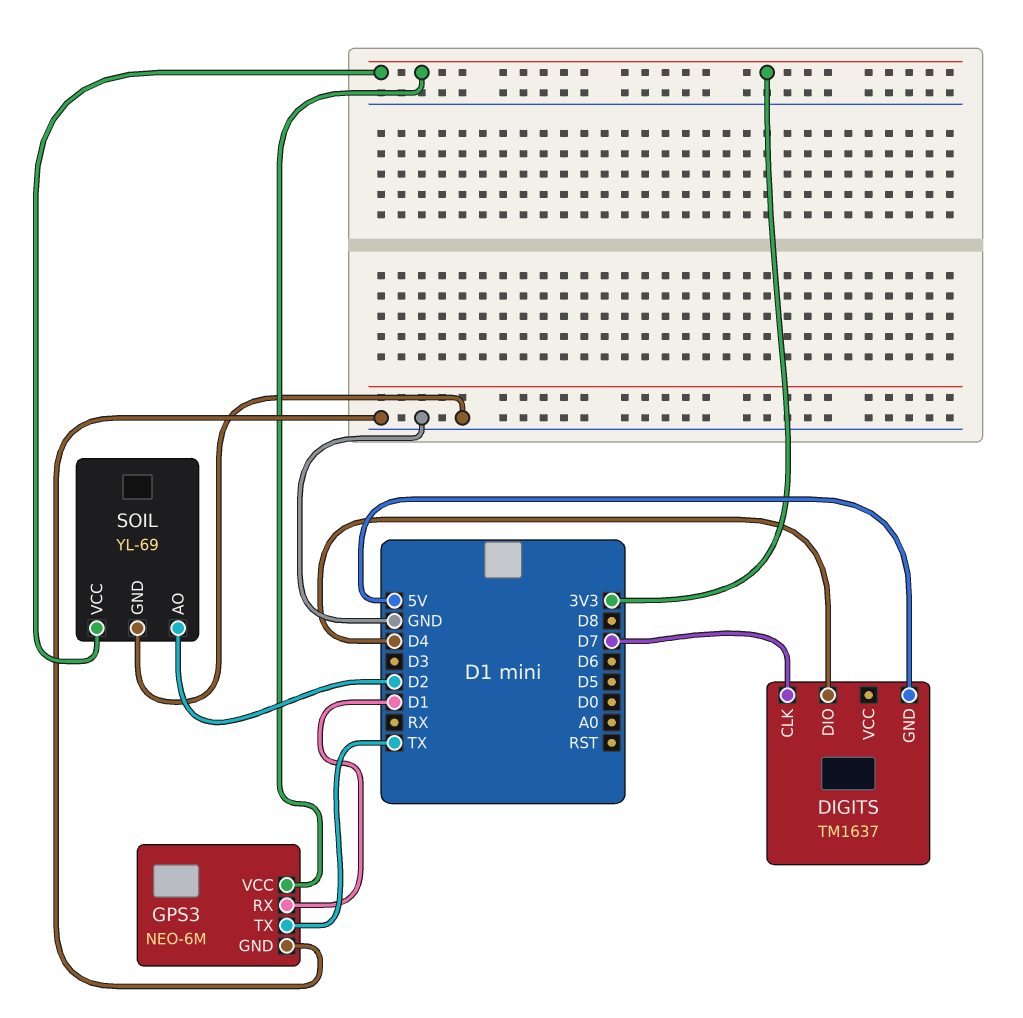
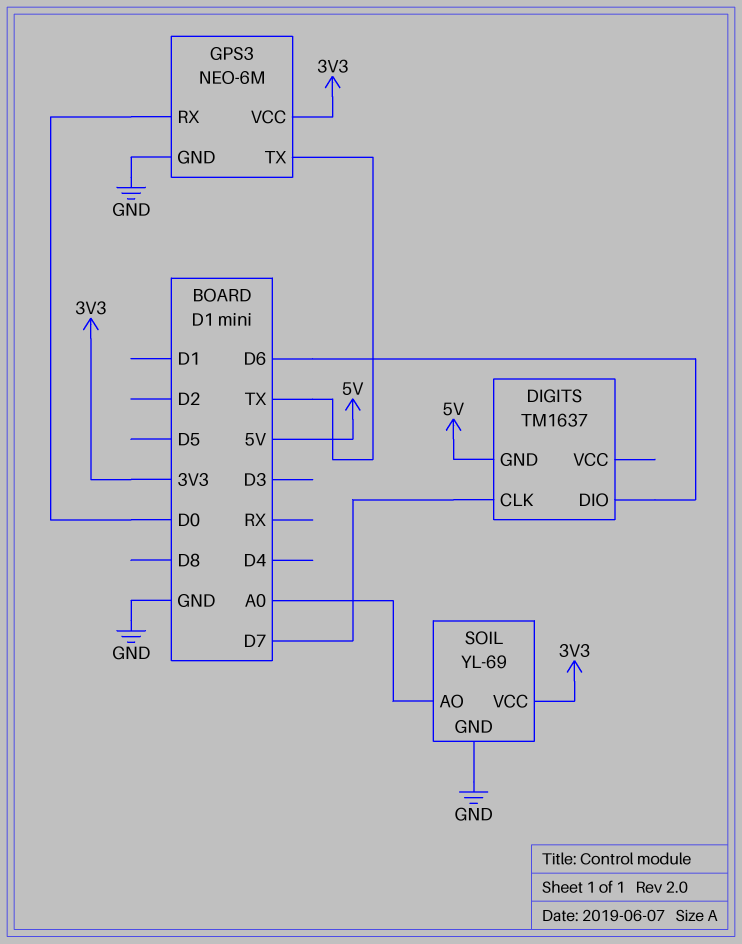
DIGITS pin DIO: D4 -> D6
GPS3 pin RX: D1 -> D0
SOIL pin AO: D2 -> A0

